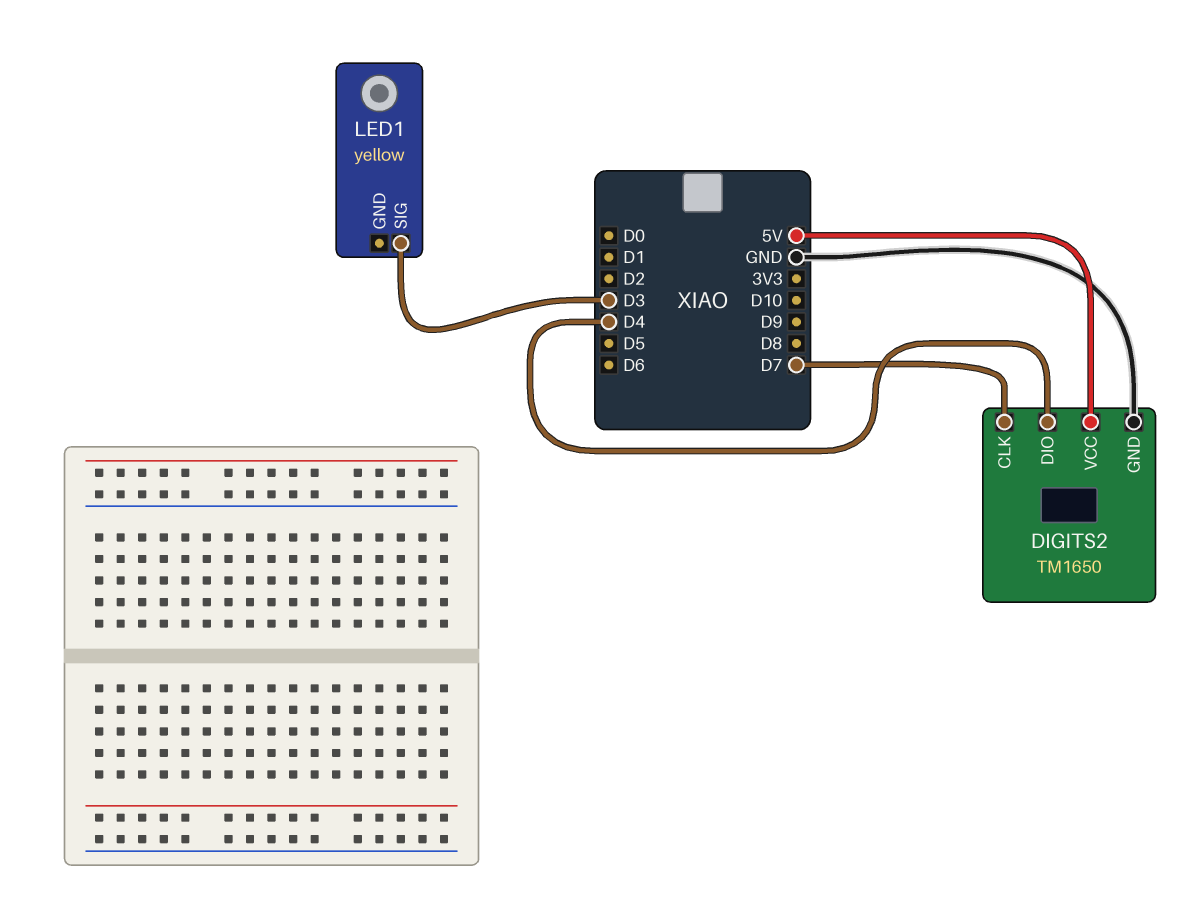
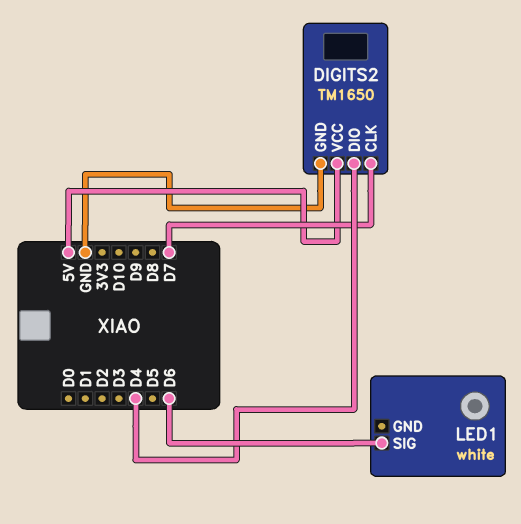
LED1: yellow -> white
LED1 pin SIG: D3 -> D6

